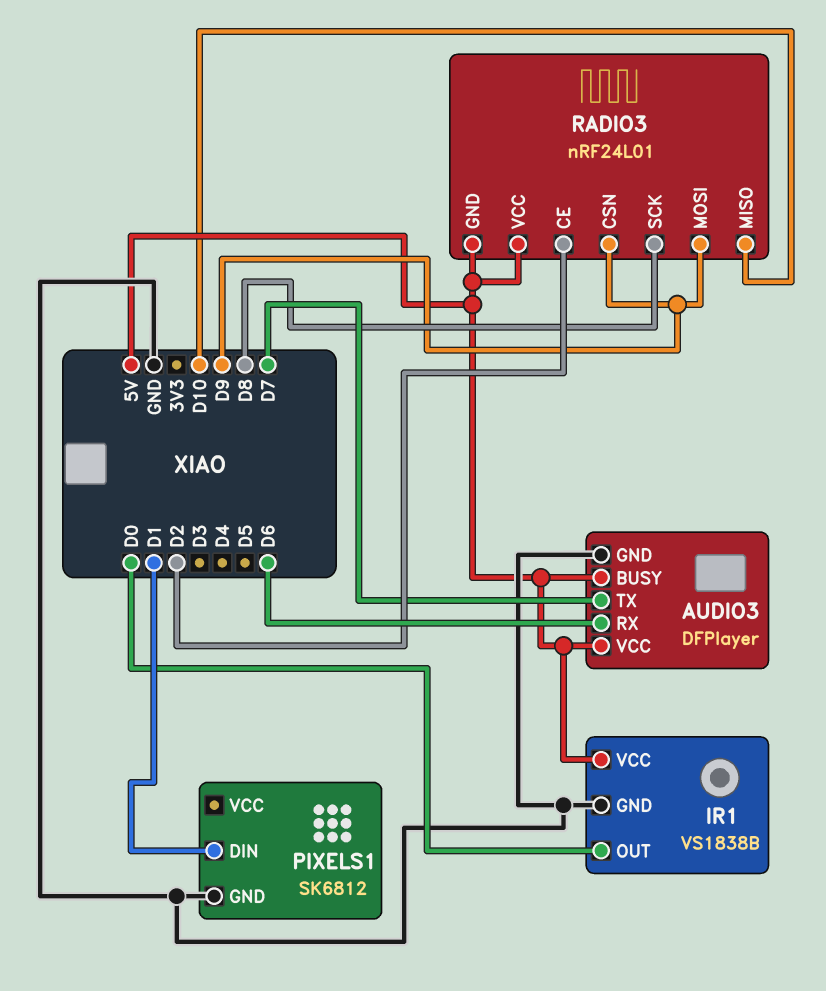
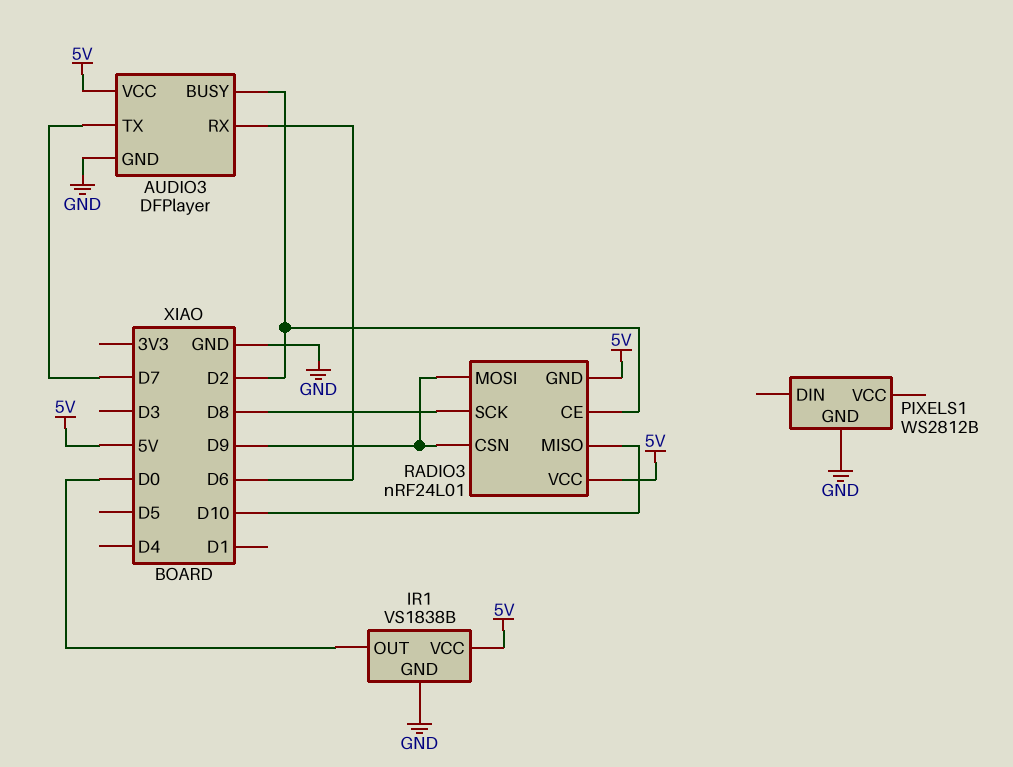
AUDIO3 pin BUSY: 5V -> D2
PIXELS1: SK6812 -> WS2812B
PIXELS1 pin DIN: D1 -> none

